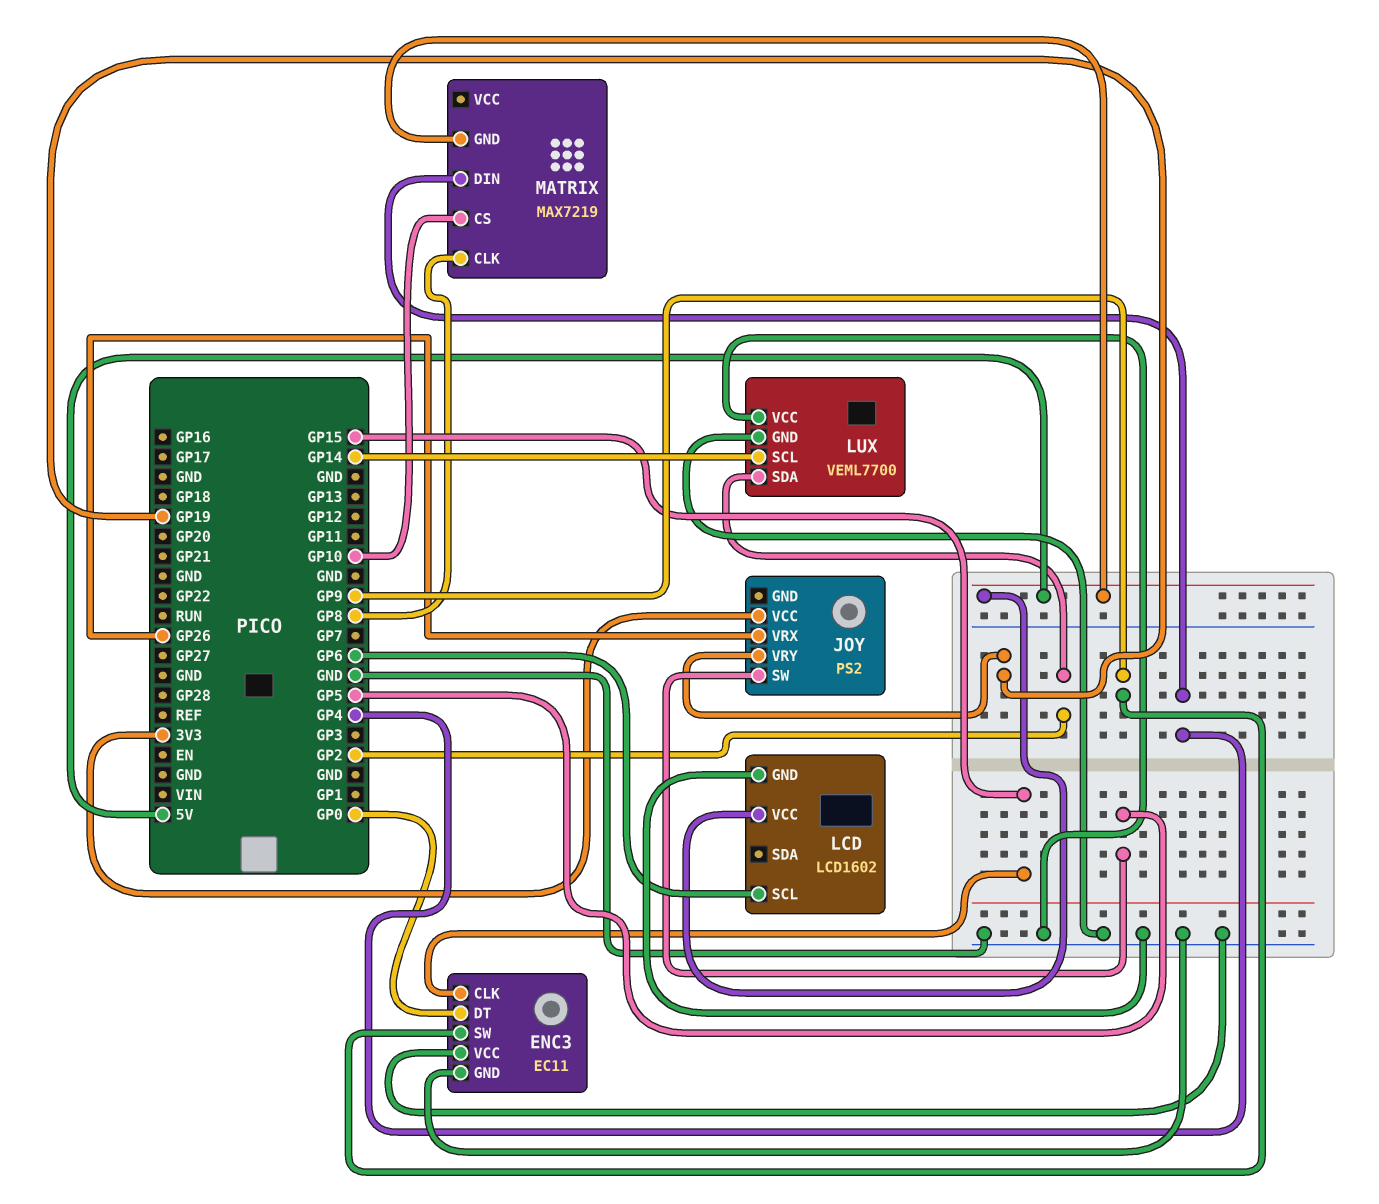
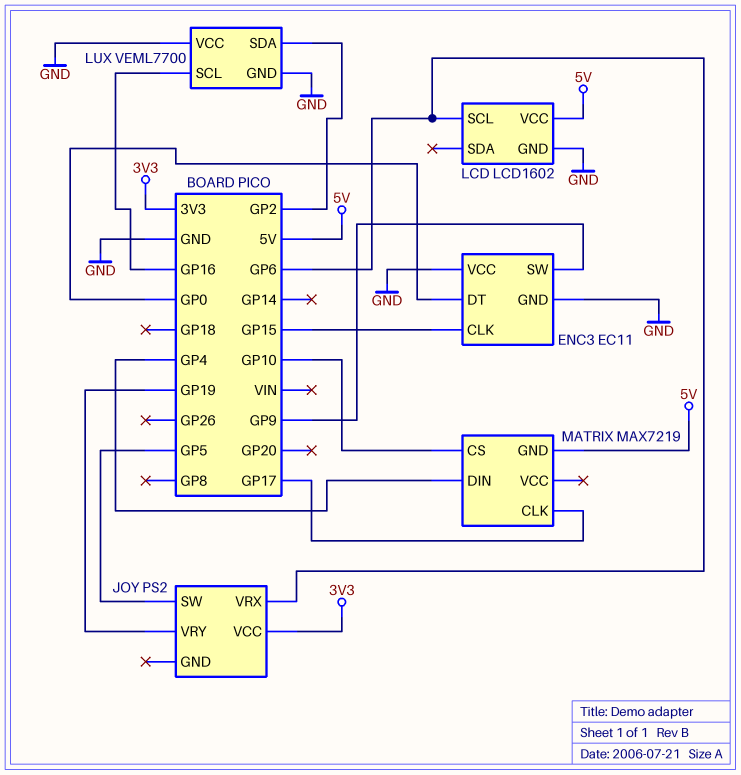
JOY pin VRX: GP26 -> GP6
LUX pin SCL: GP14 -> GP16
MATRIX pin CLK: GP8 -> GP17

